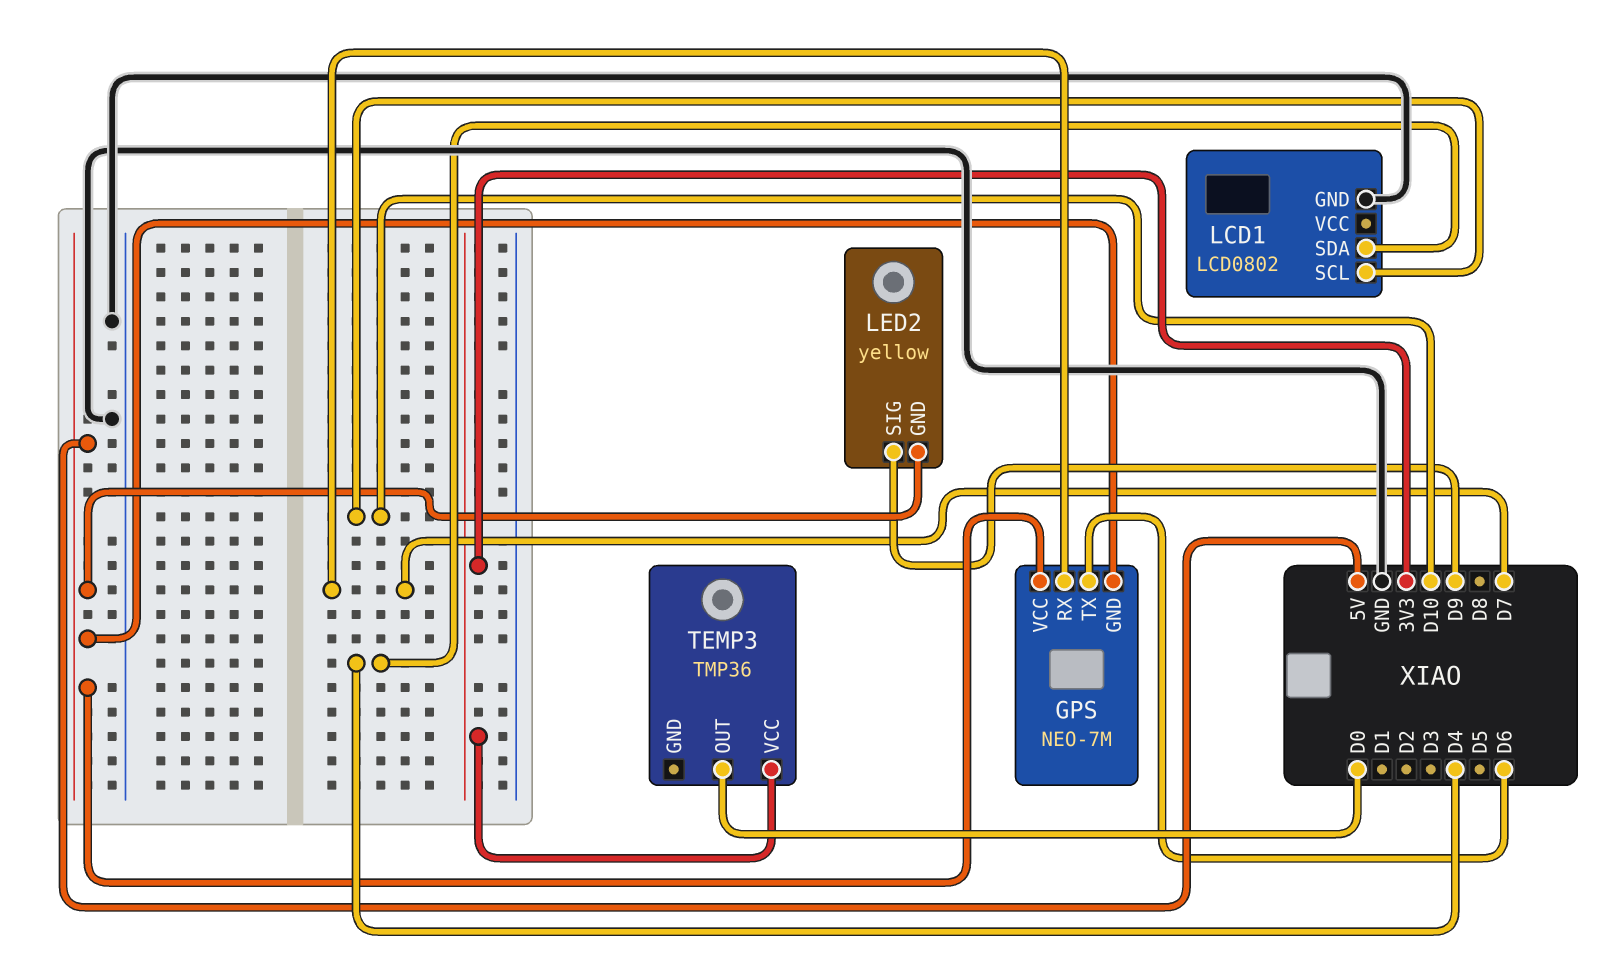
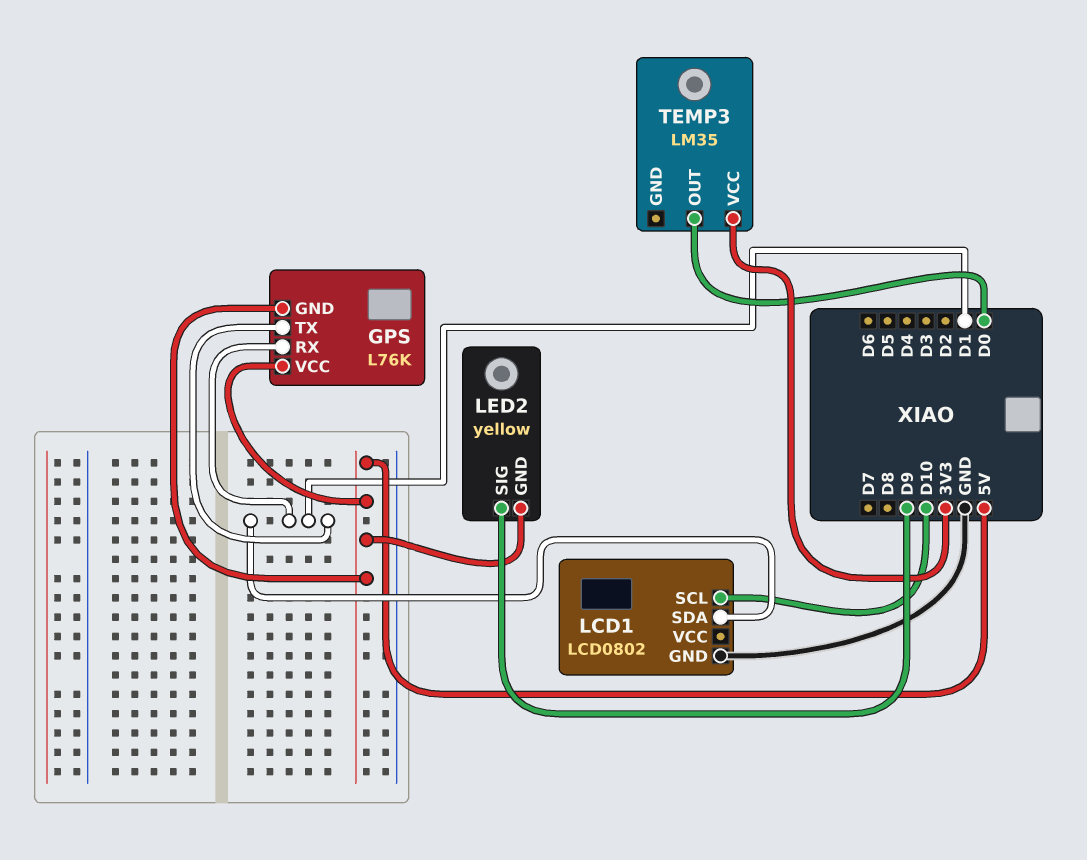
GPS: NEO-7M -> L76K
GPS pin RX: D7 -> D1
GPS pin TX: D6 -> D1
LCD1 pin SDA: D4 -> D1
TEMP3: TMP36 -> LM35

